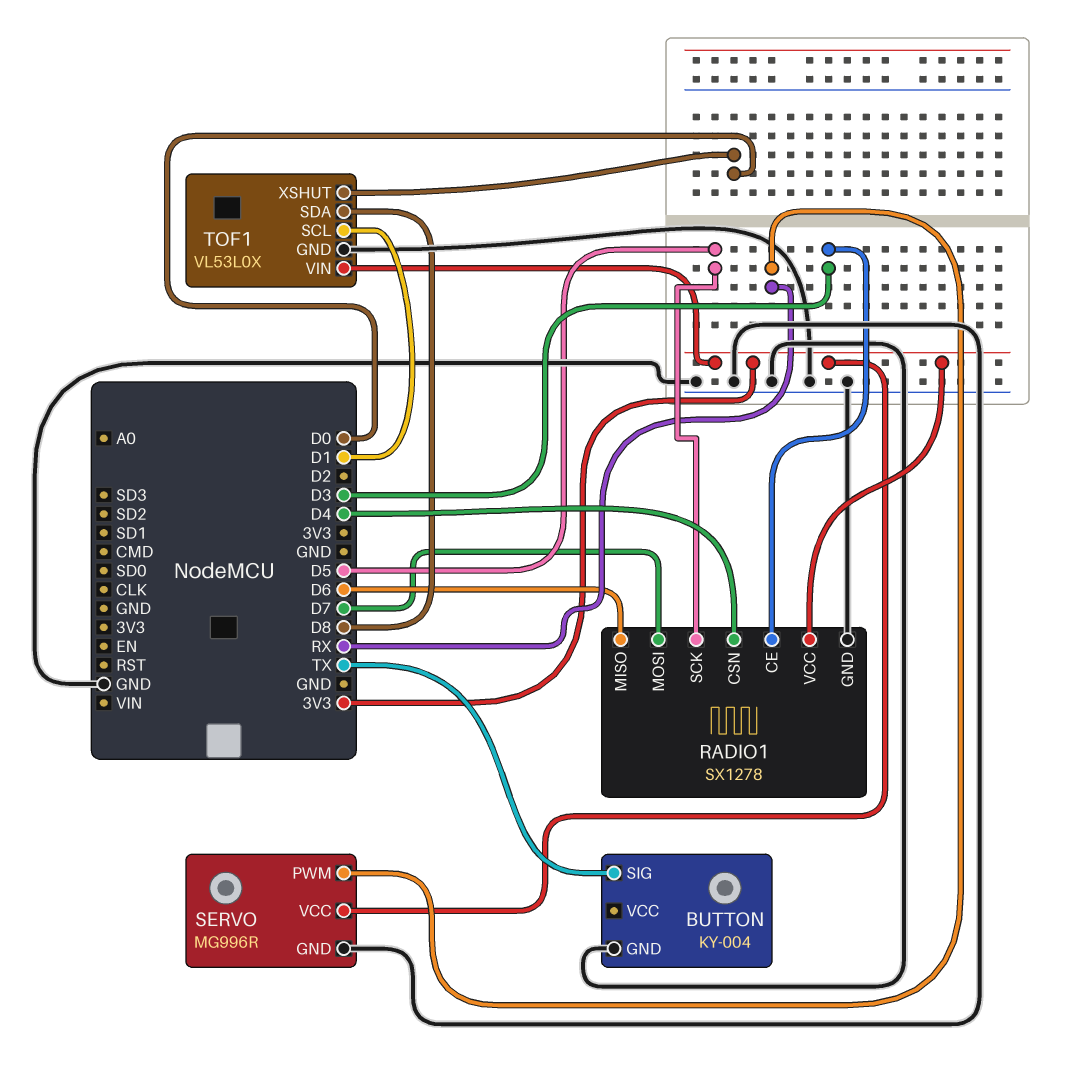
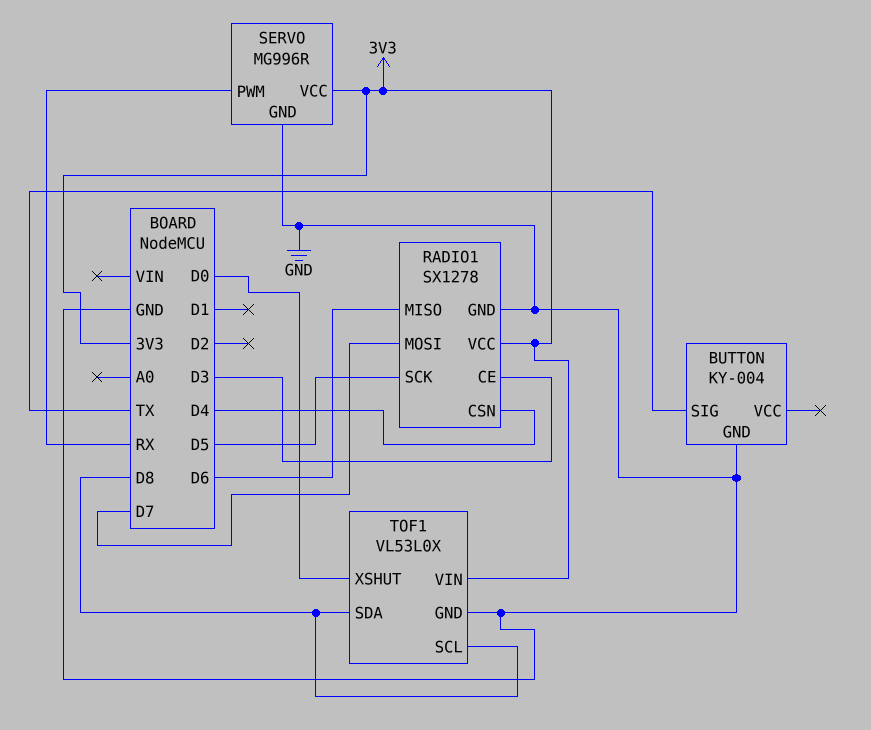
TOF1 pin SCL: D1 -> D8

